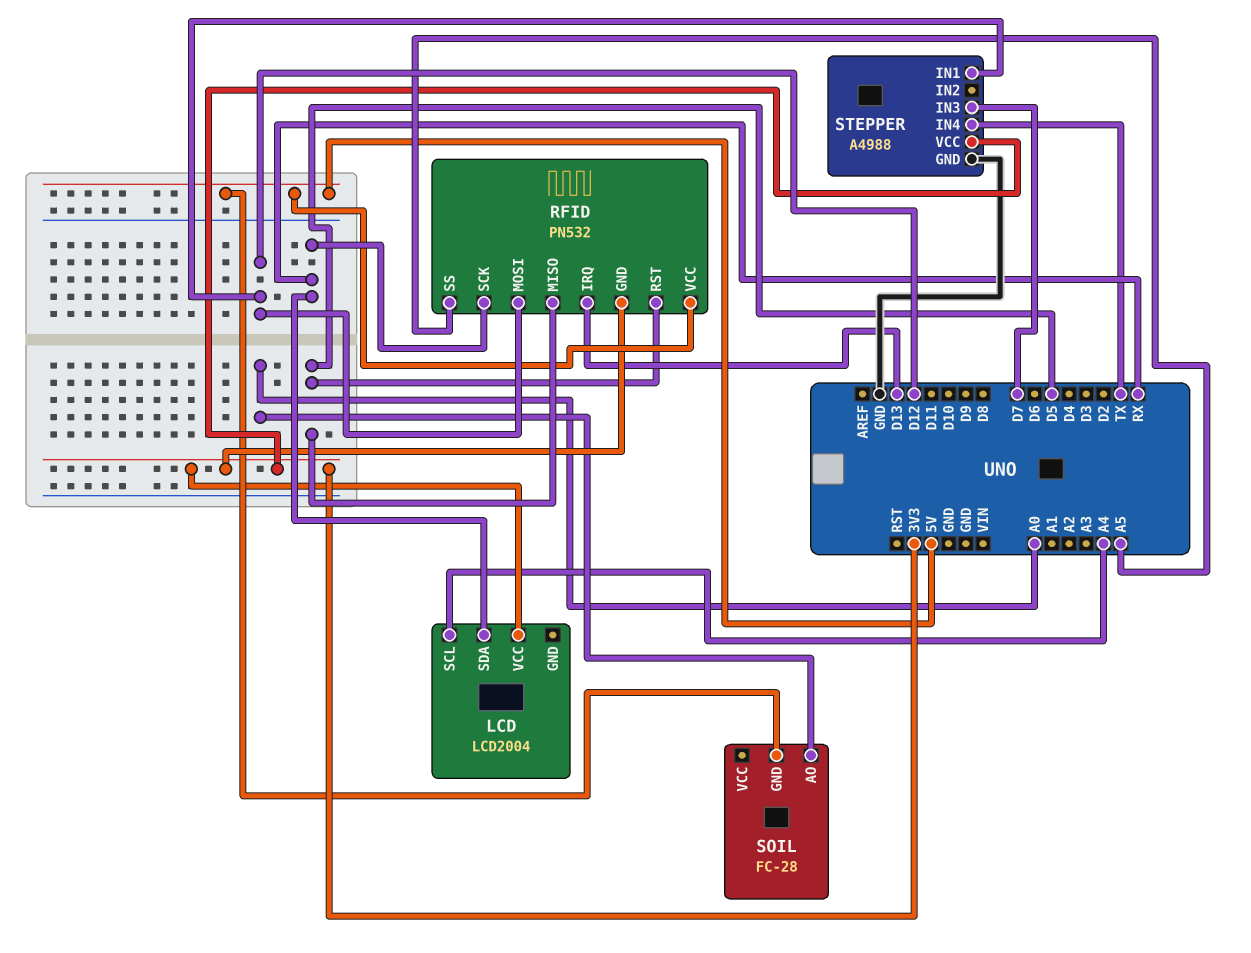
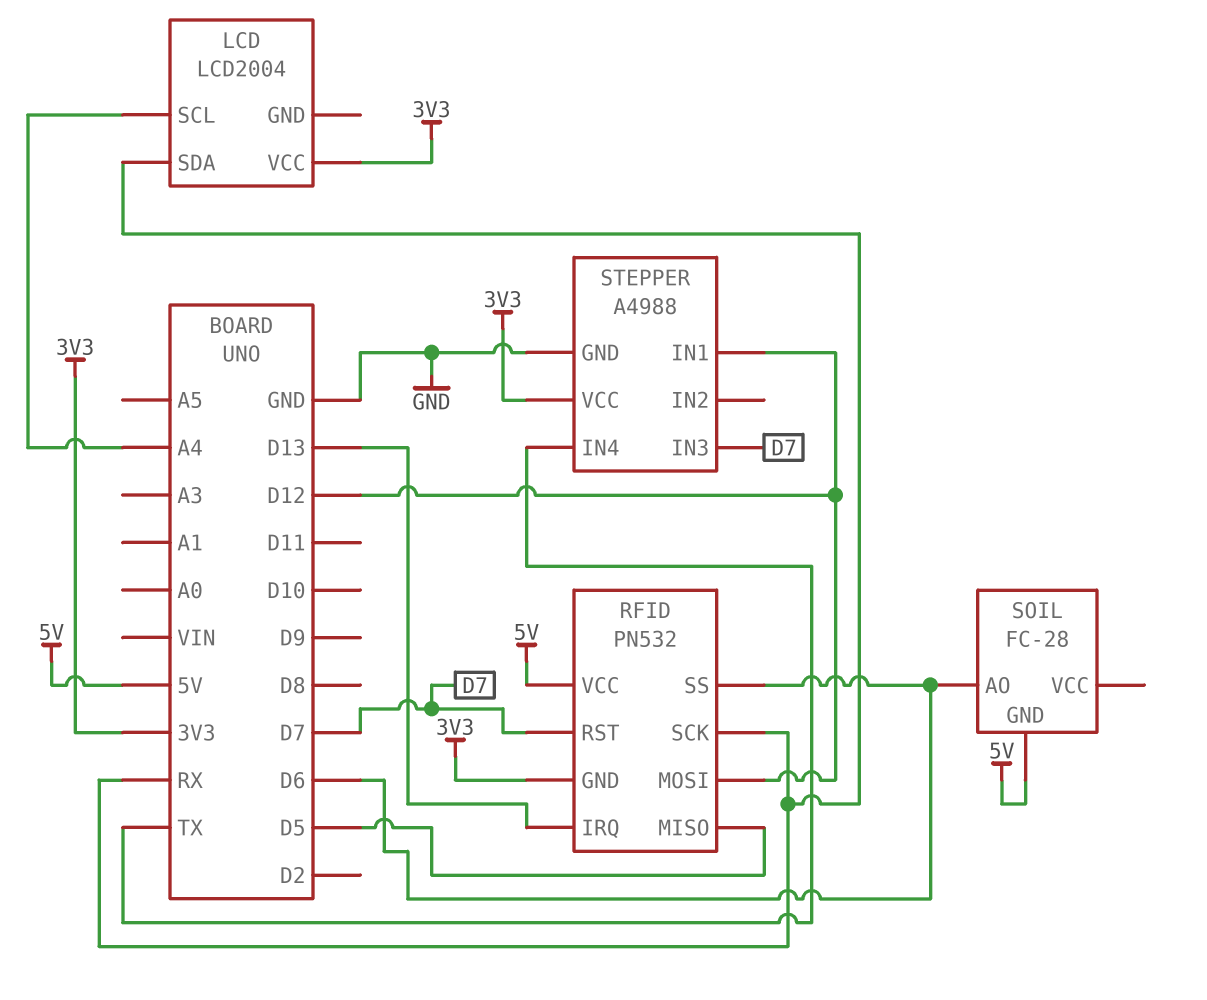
RFID pin RST: D5 -> D7
RFID pin SS: A5 -> D6
SOIL pin AO: A0 -> D6

